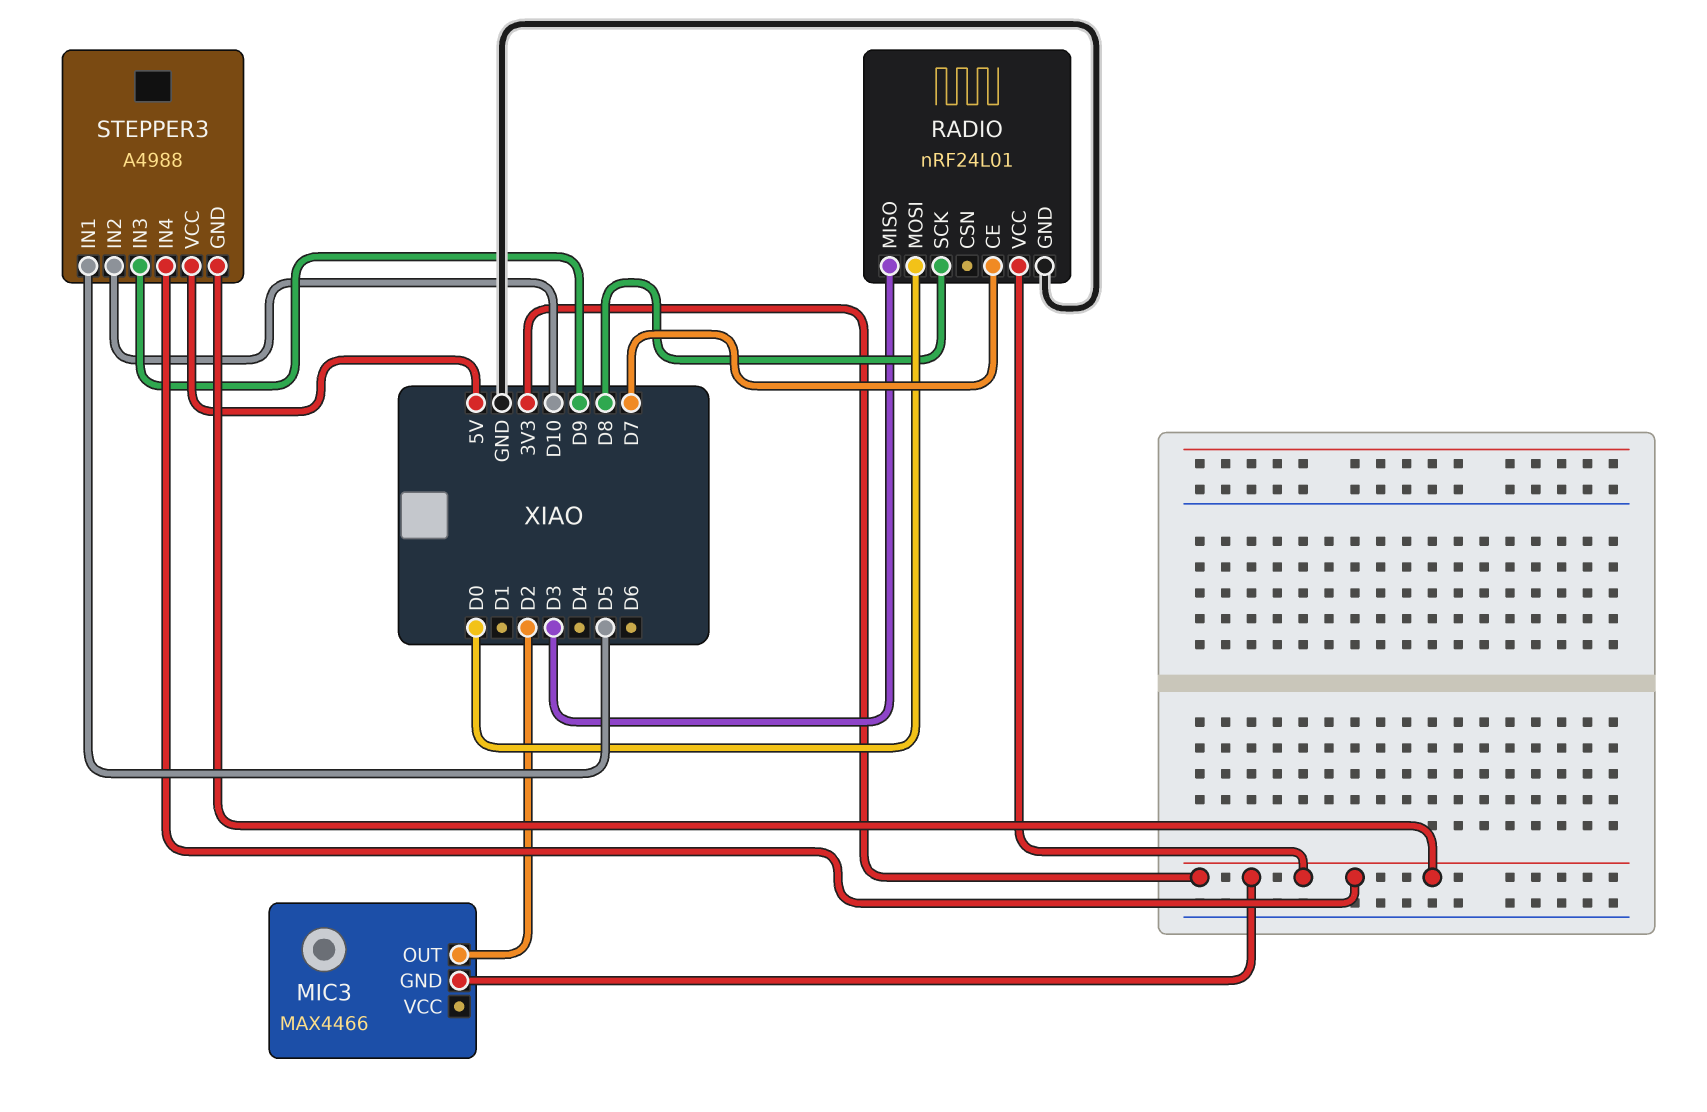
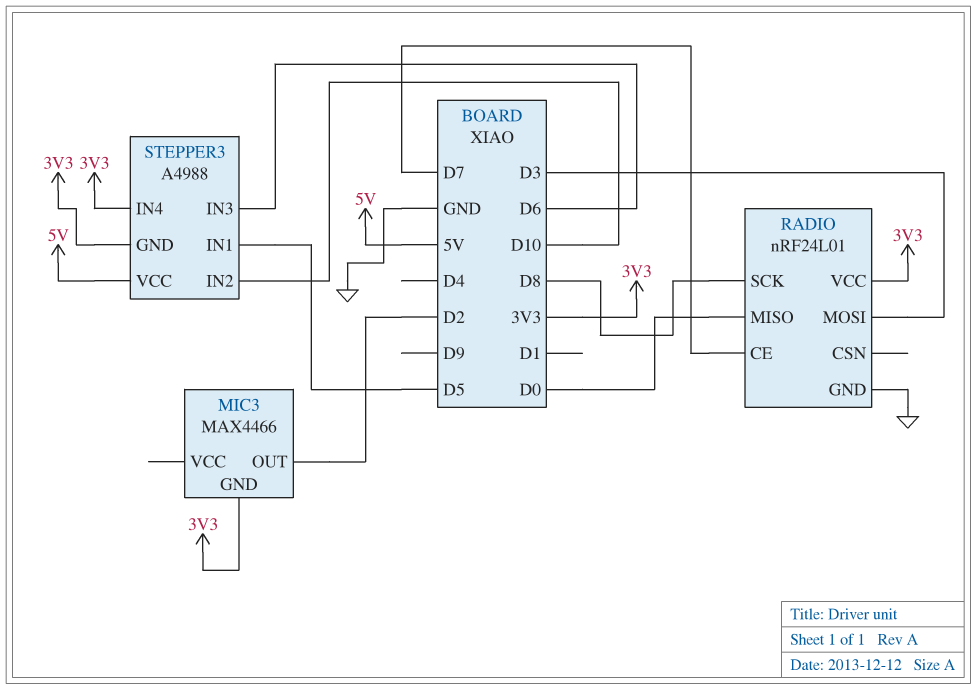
RADIO pin MISO: D3 -> D0
RADIO pin MOSI: D0 -> D3
STEPPER3 pin IN3: D9 -> D6

